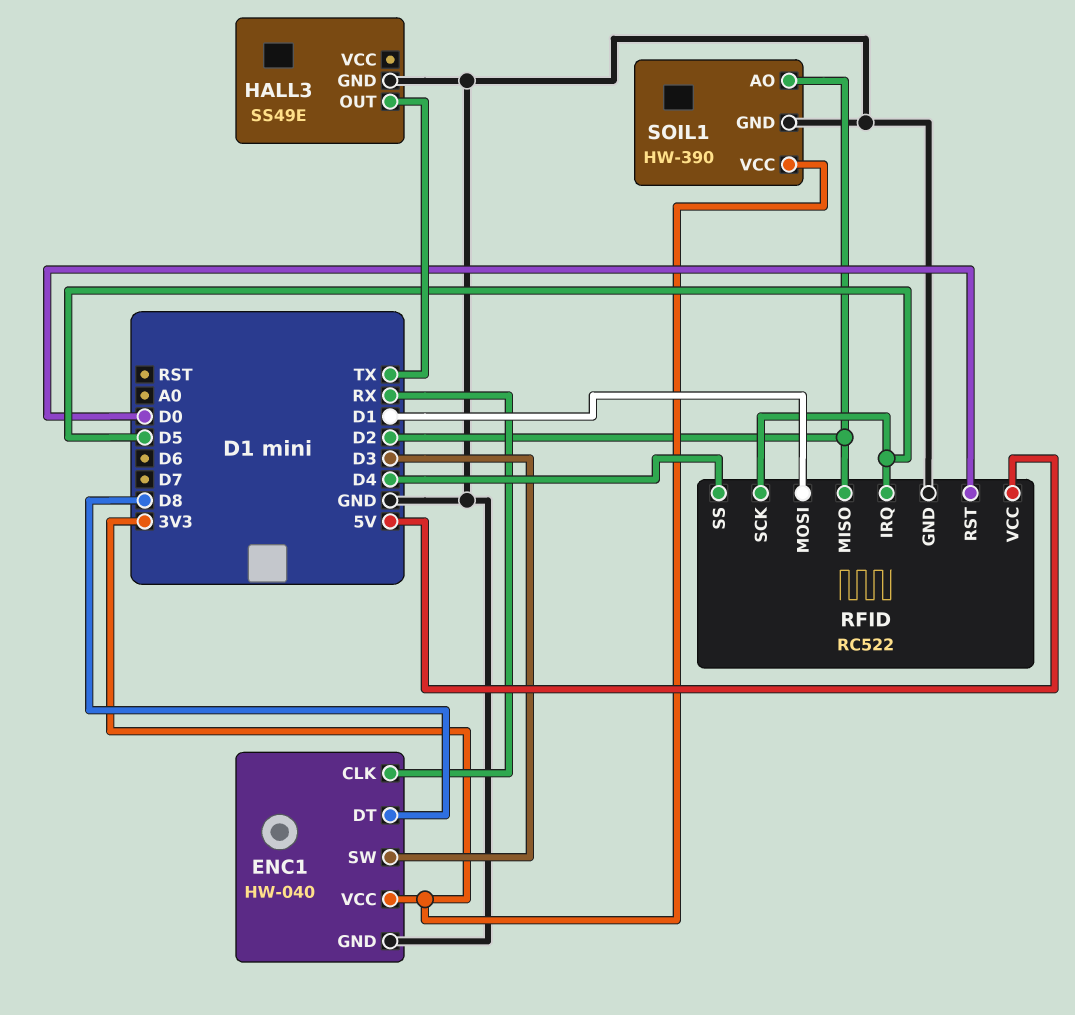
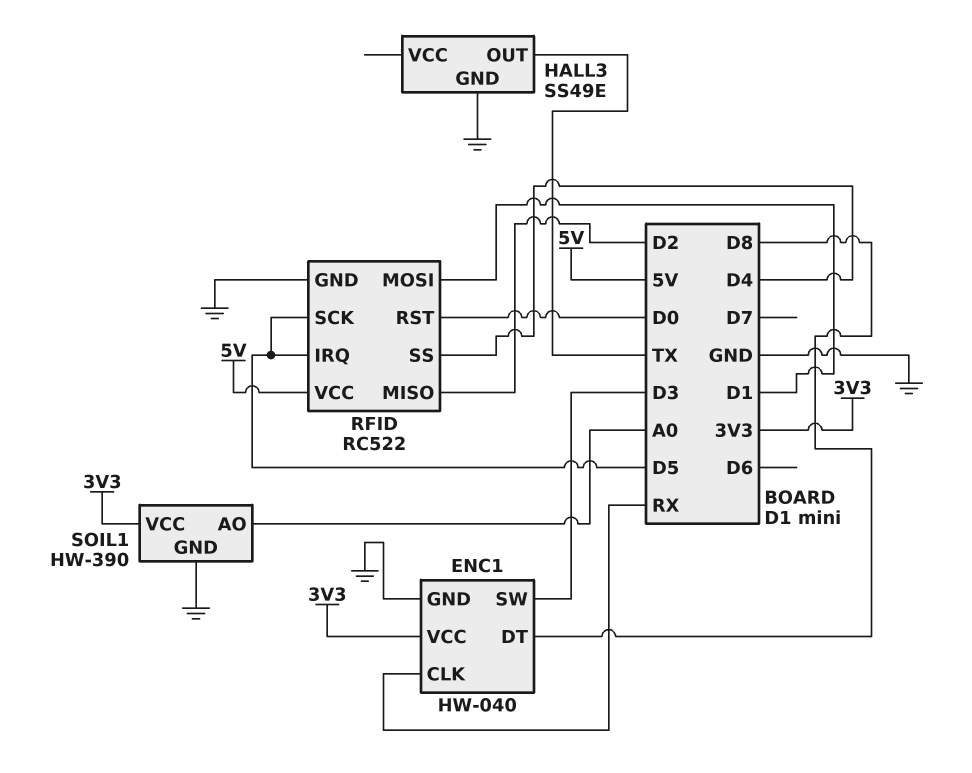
SOIL1 pin AO: D2 -> A0

